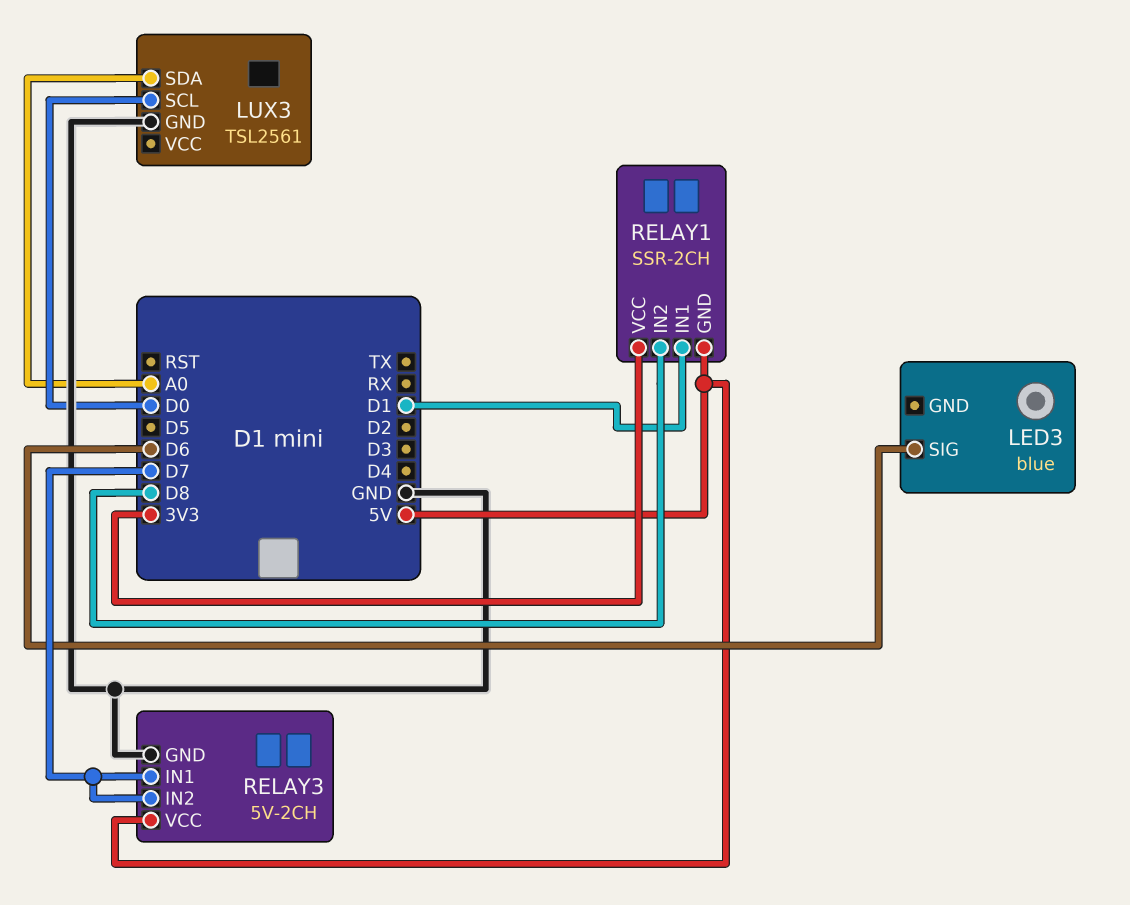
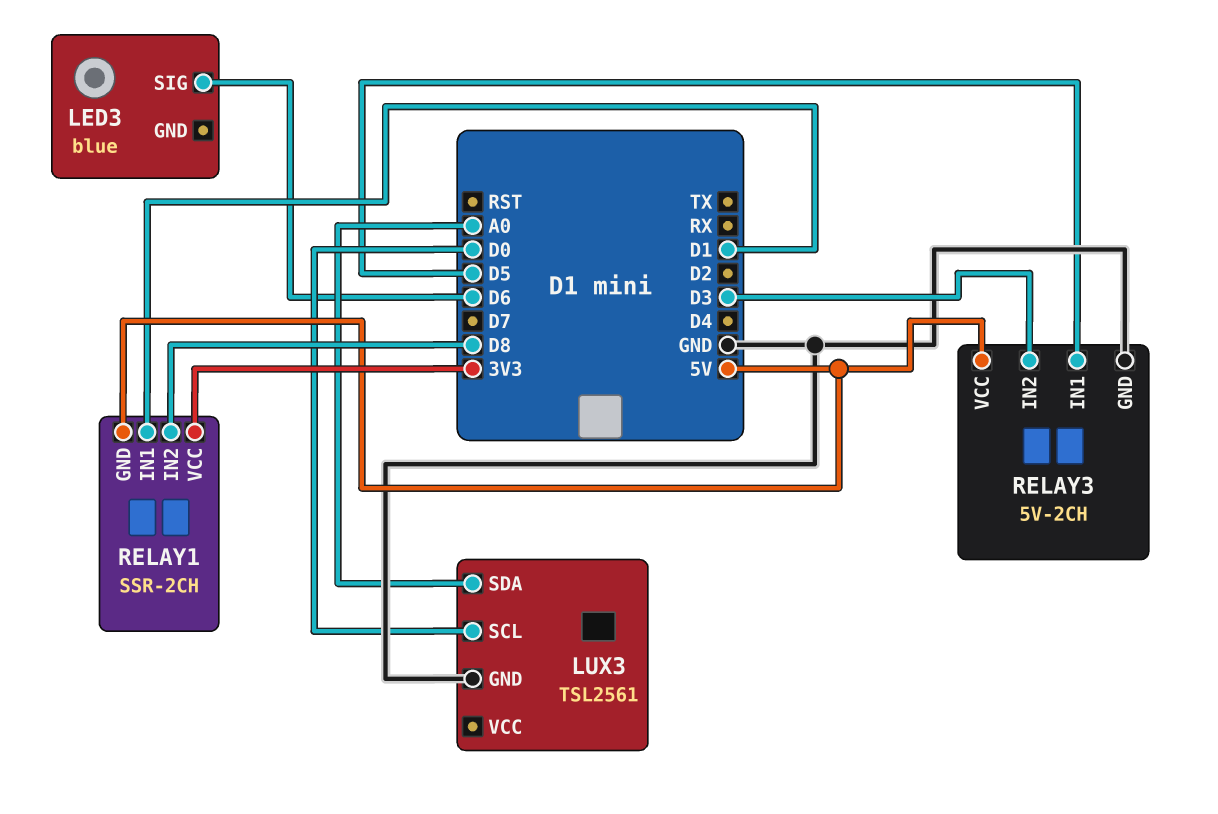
RELAY3 pin IN1: D7 -> D5
RELAY3 pin IN2: D7 -> D3

